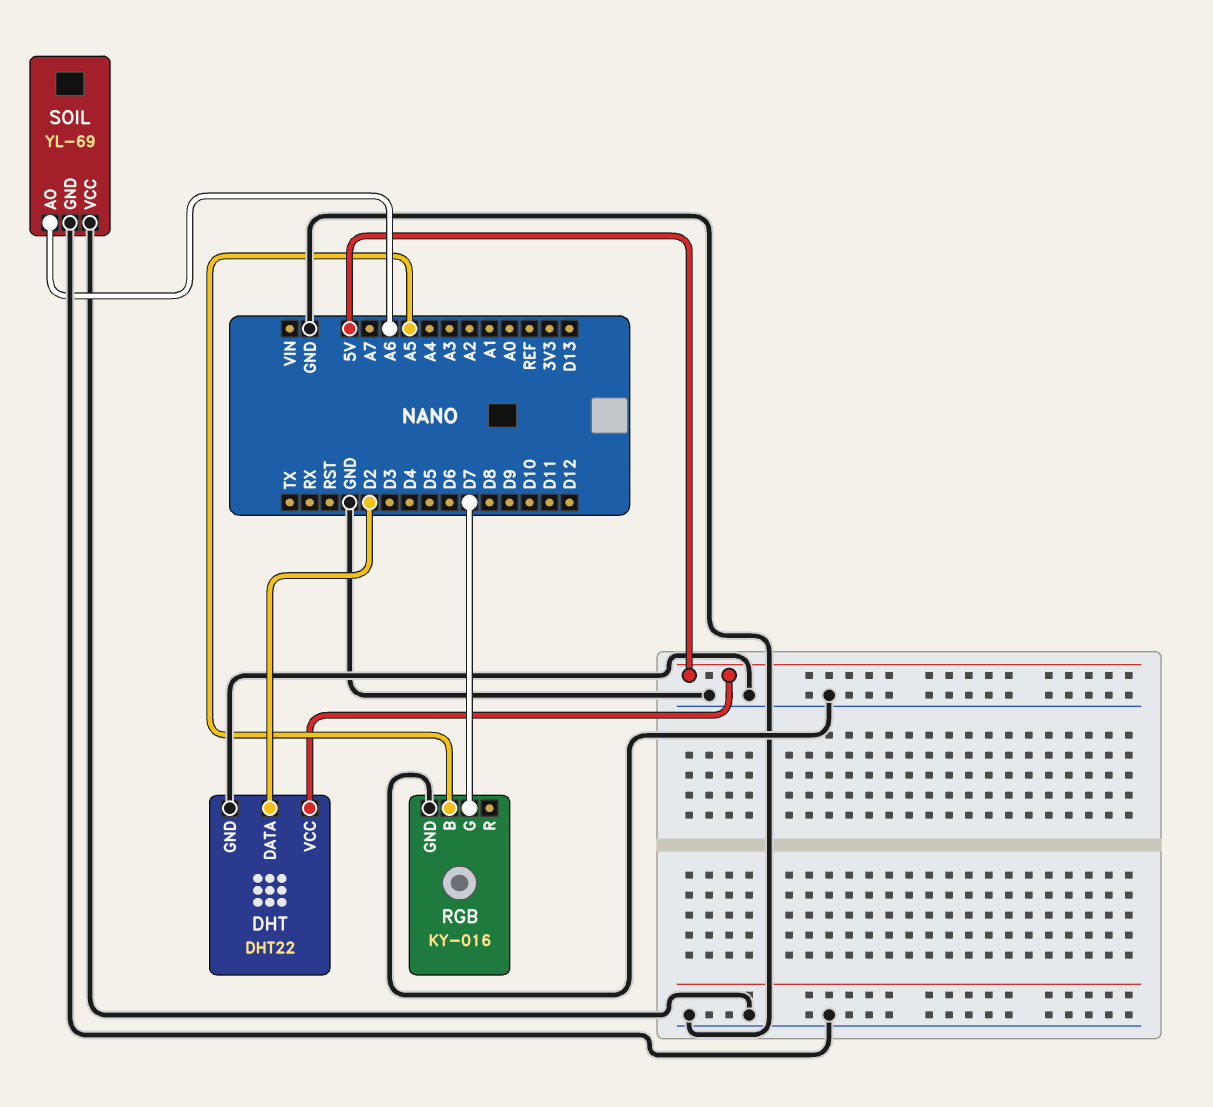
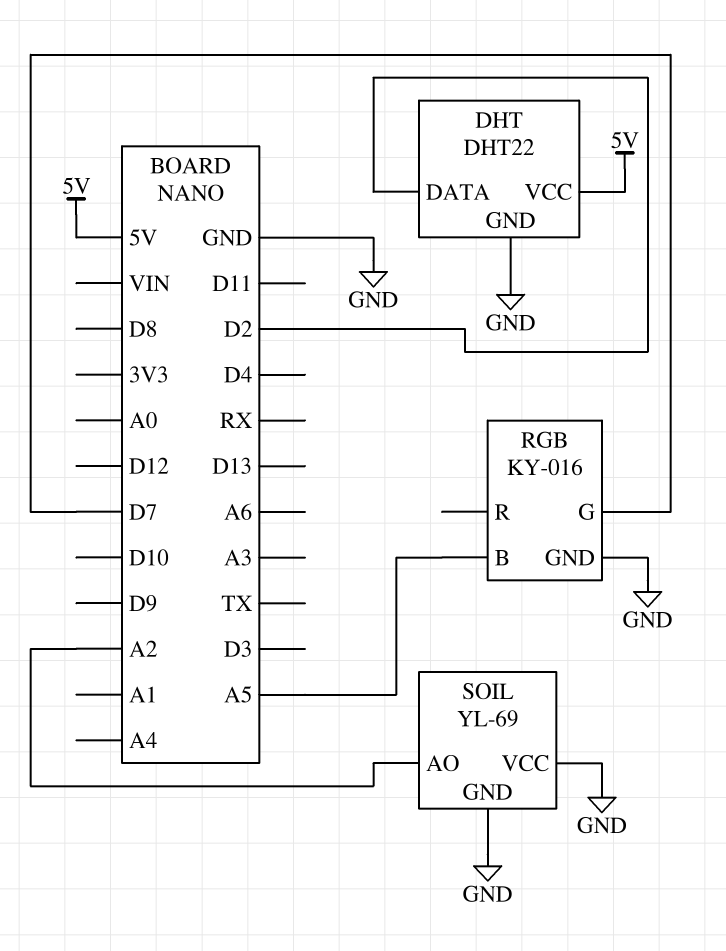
SOIL pin AO: A6 -> A2

